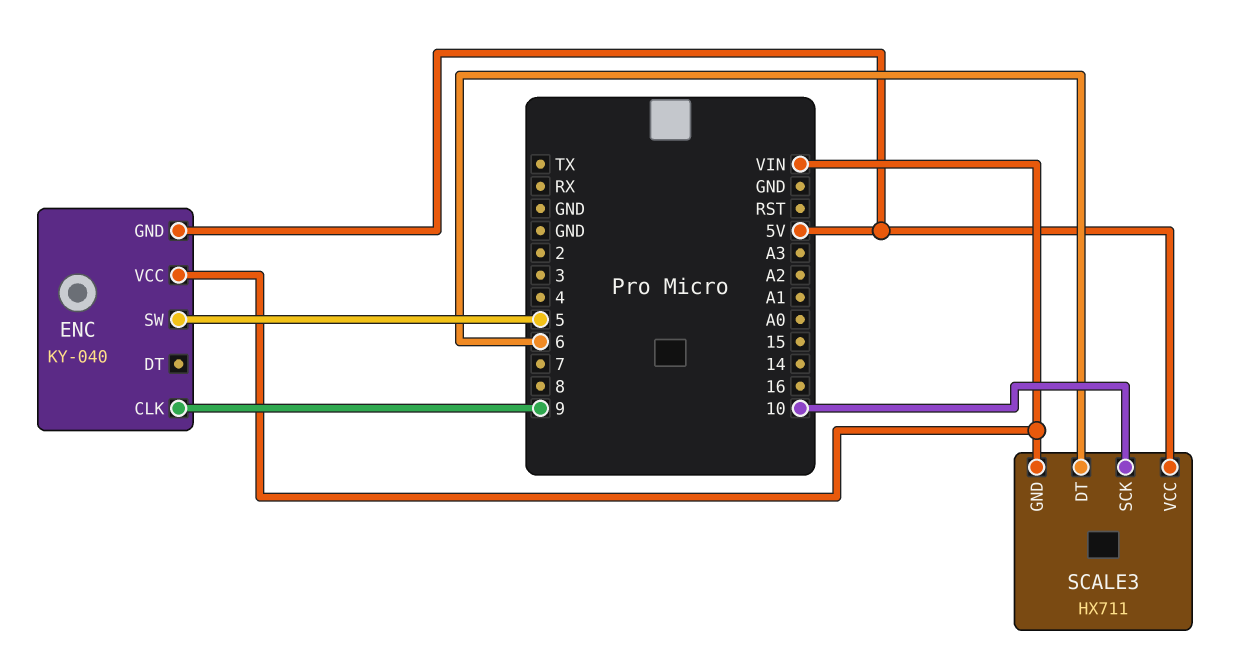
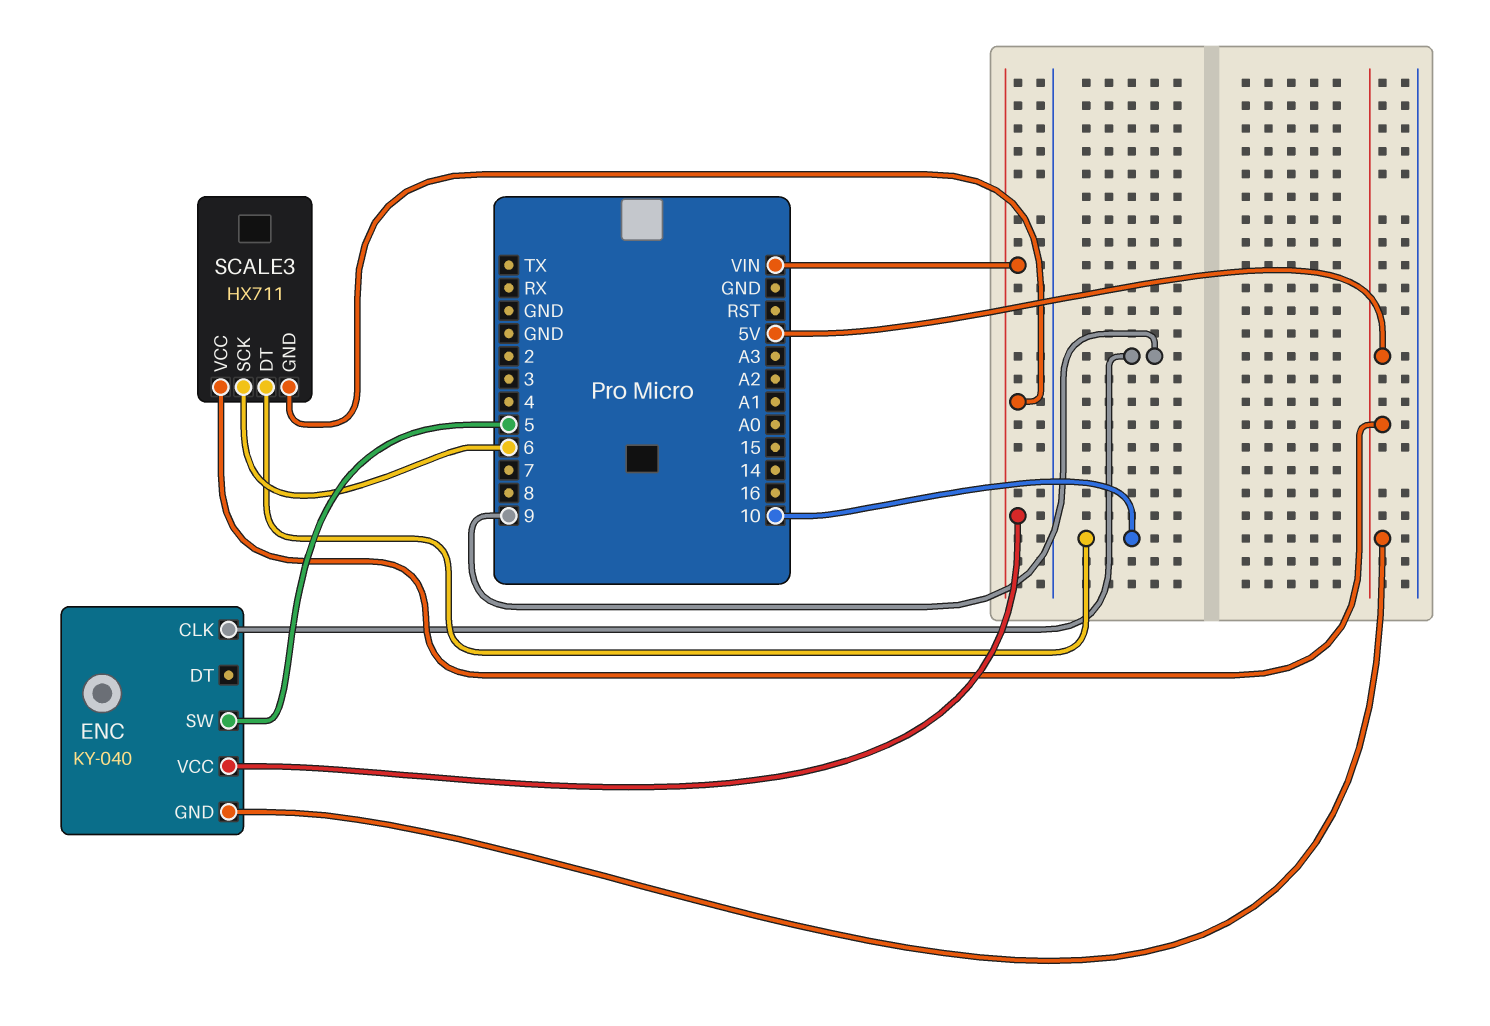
SCALE3 pin DT: 6 -> 10
SCALE3 pin SCK: 10 -> 6

